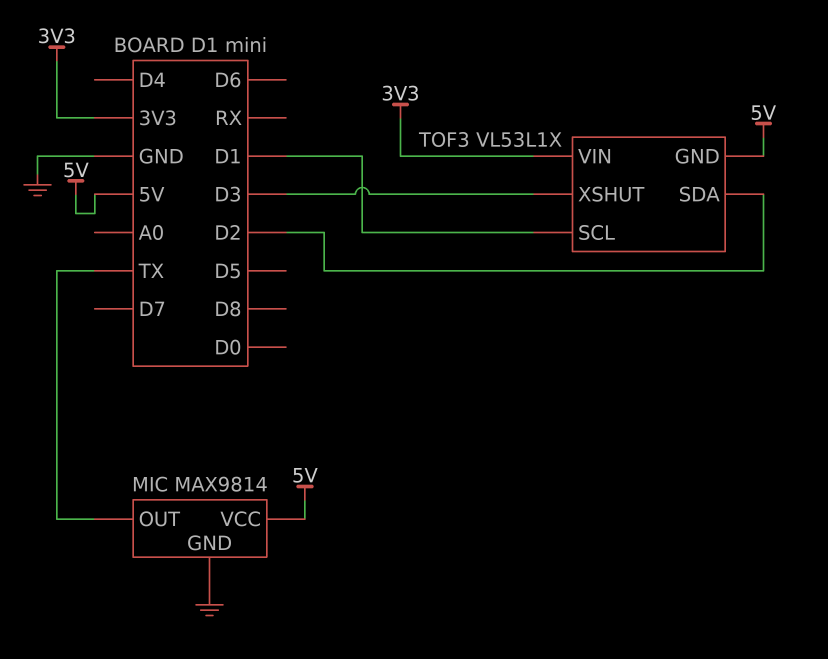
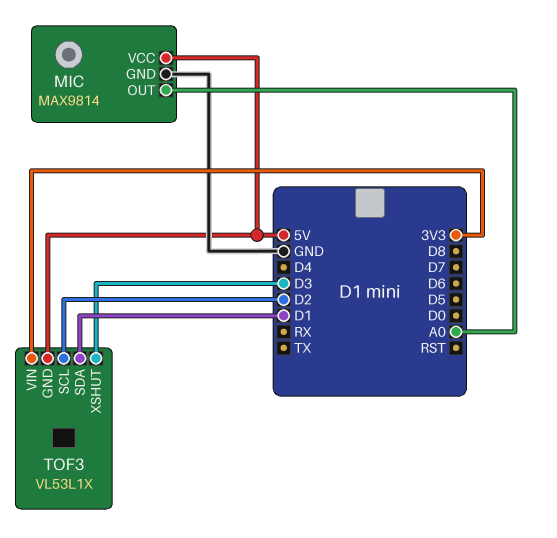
MIC pin OUT: TX -> A0
TOF3 pin SCL: D1 -> D2
TOF3 pin SDA: D2 -> D1

